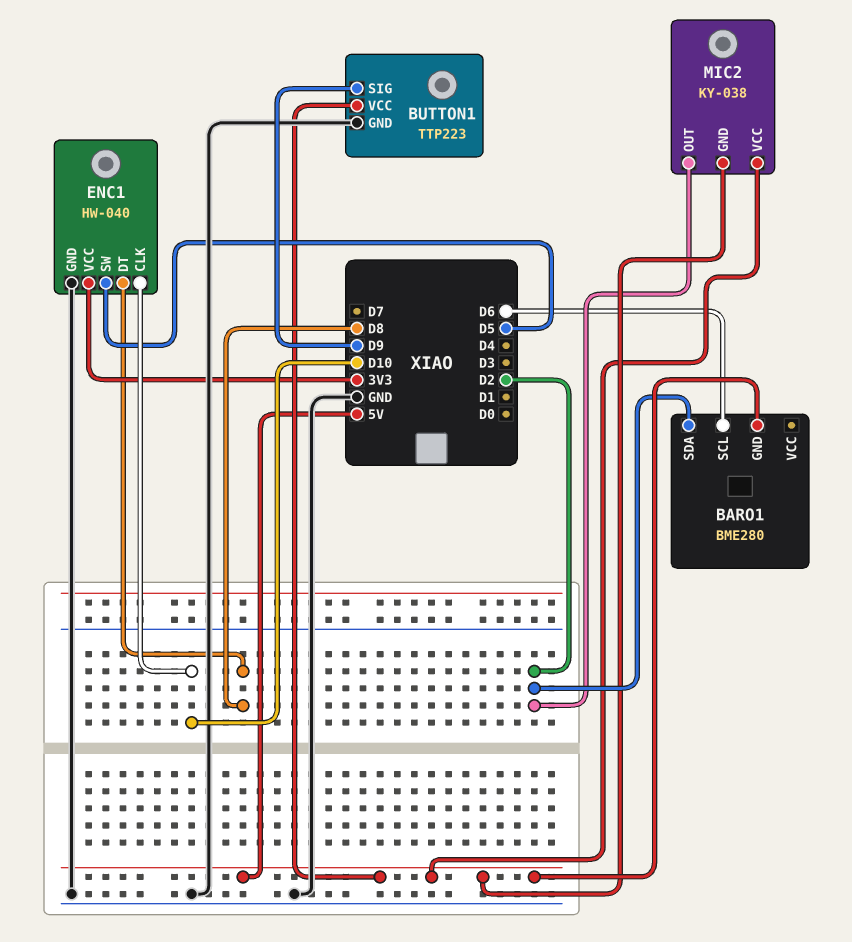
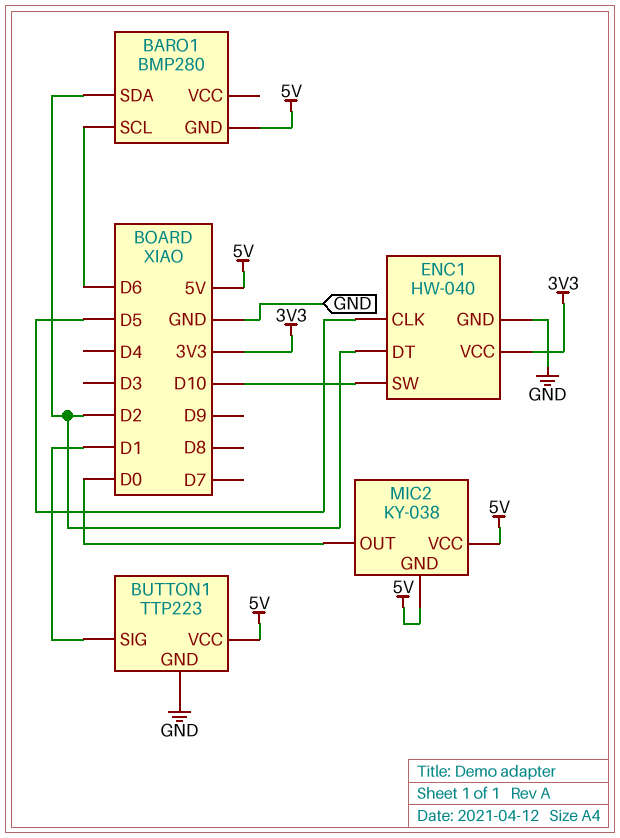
BARO1: BME280 -> BMP280
BUTTON1 pin SIG: D9 -> D1
ENC1 pin CLK: D10 -> D5
ENC1 pin DT: D8 -> D2
ENC1 pin SW: D5 -> D10
MIC2 pin OUT: D2 -> D0

